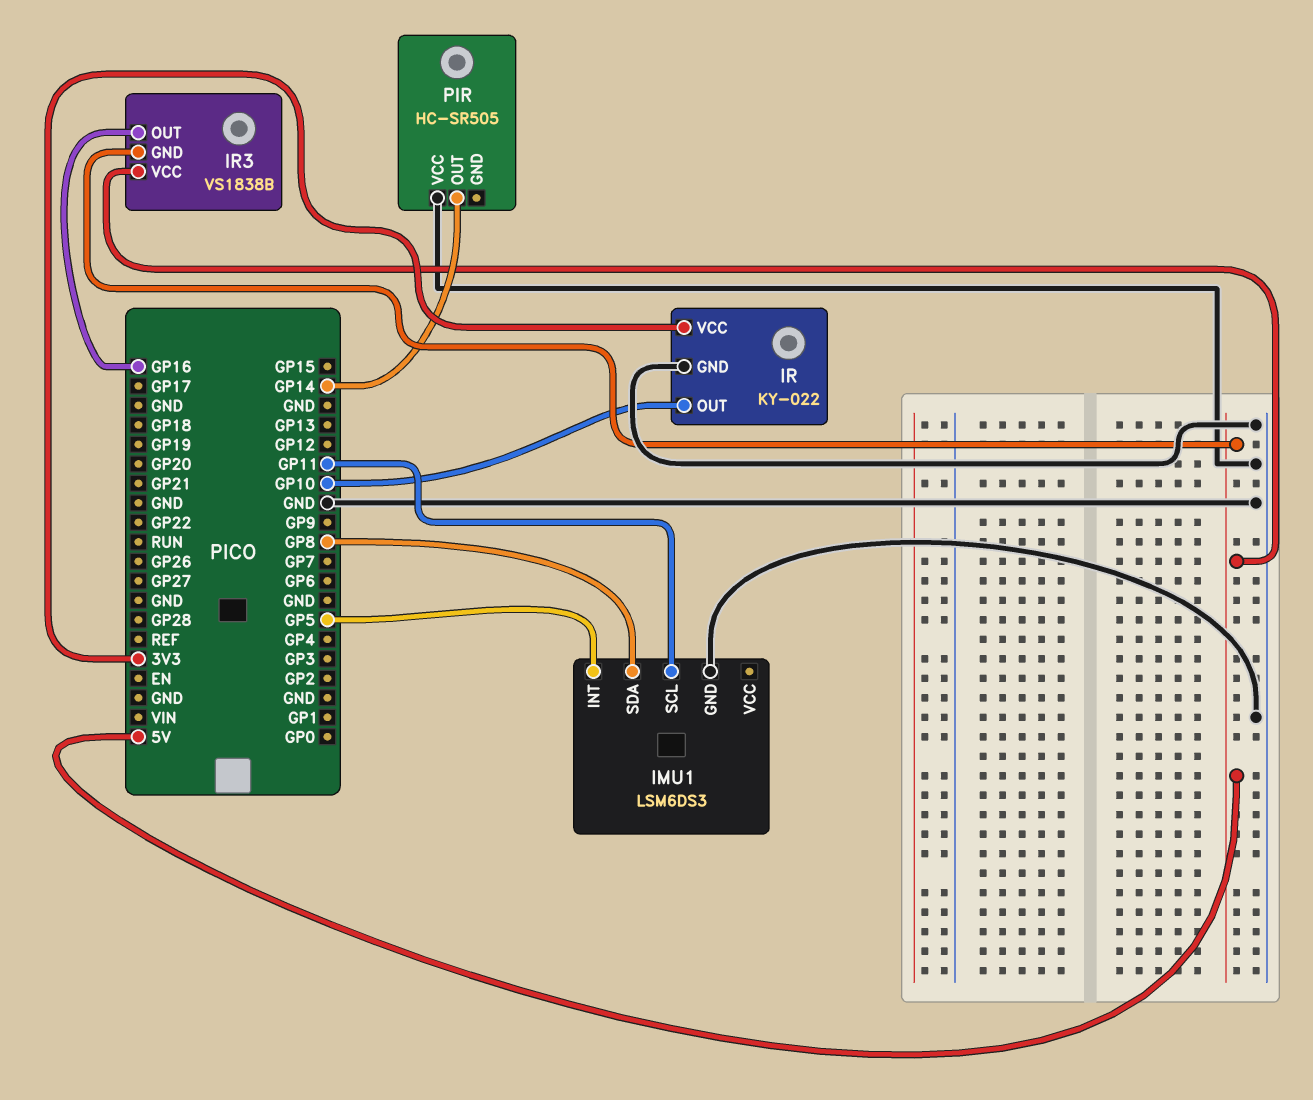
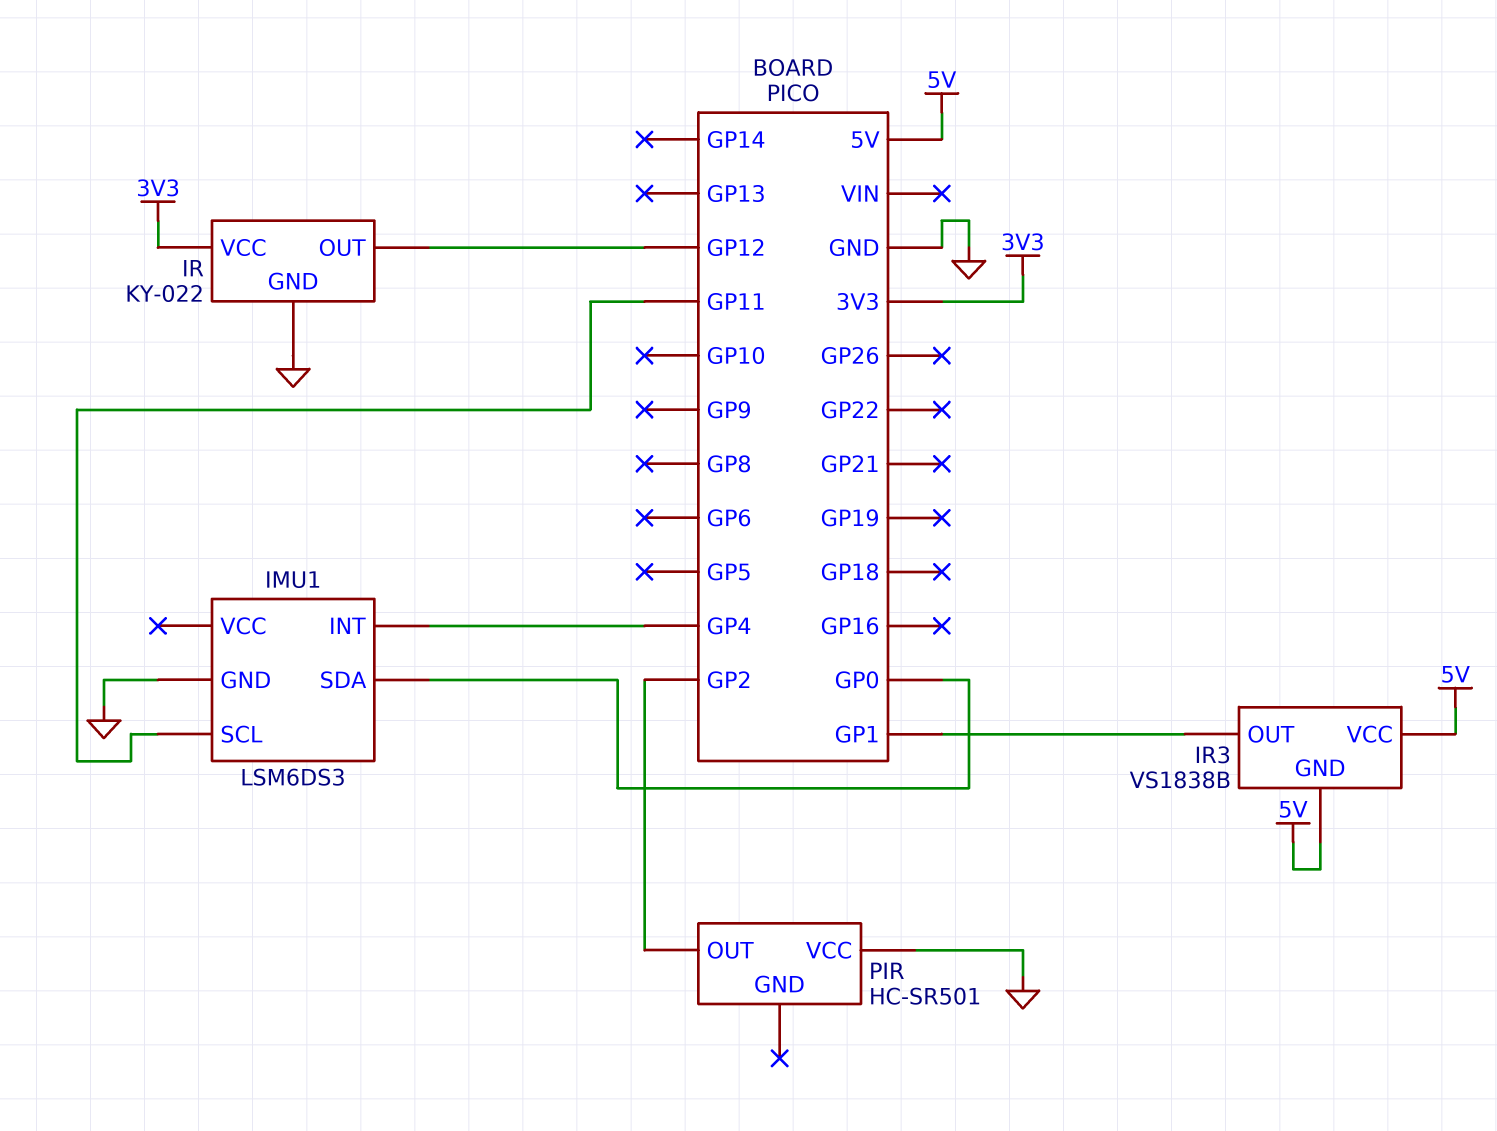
IMU1 pin INT: GP5 -> GP4
IMU1 pin SDA: GP8 -> GP0
IR pin OUT: GP10 -> GP12
IR3 pin OUT: GP16 -> GP1
PIR: HC-SR505 -> HC-SR501
PIR pin OUT: GP14 -> GP2

